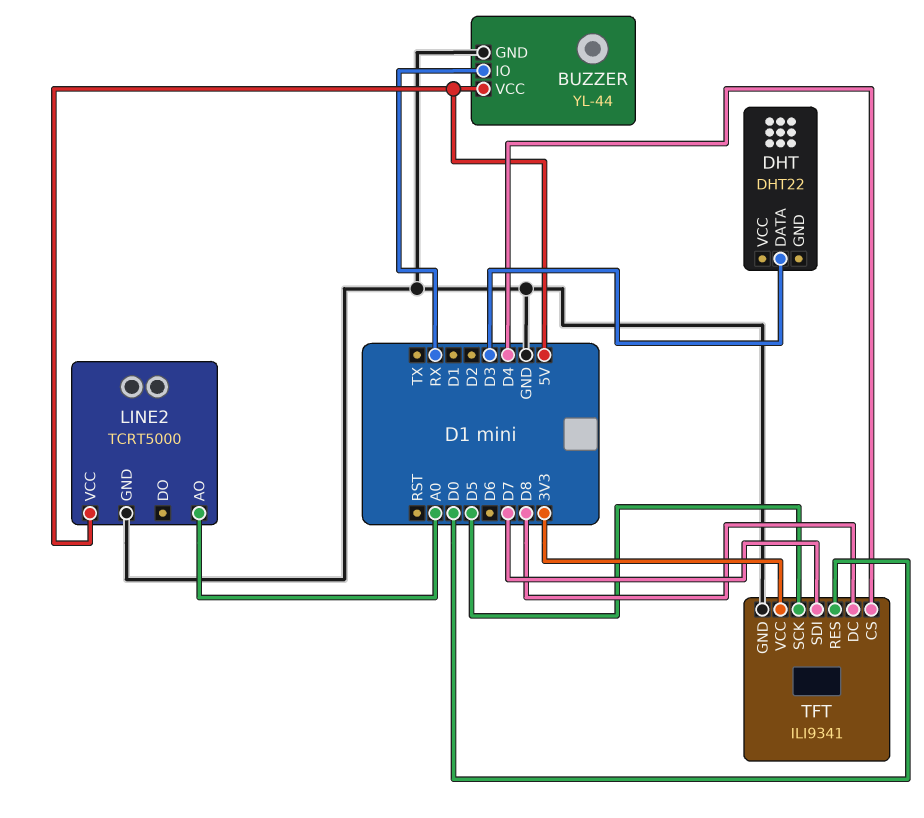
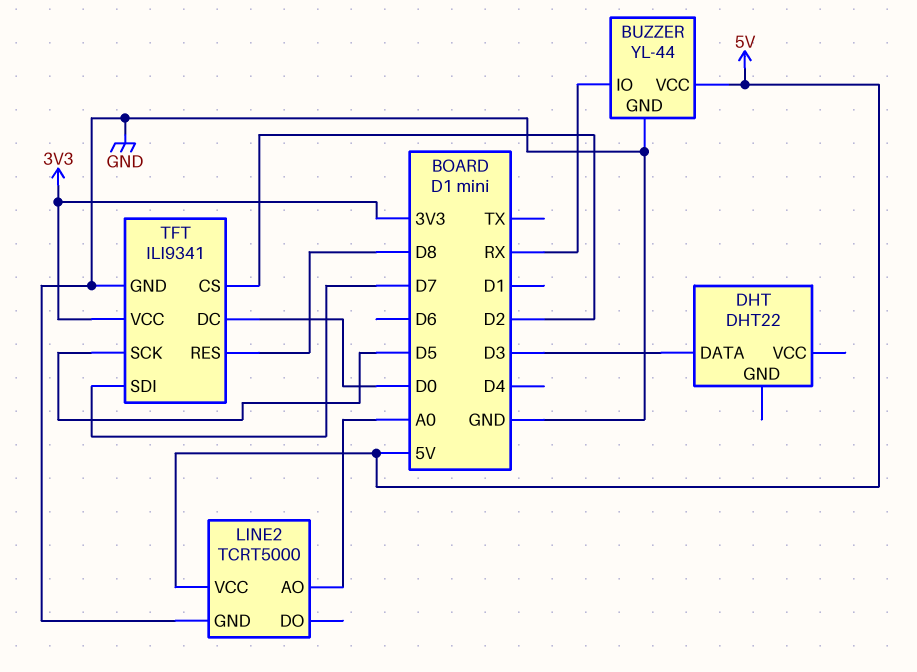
TFT pin CS: D4 -> D2
TFT pin DC: D8 -> D0
TFT pin RES: D0 -> D8

